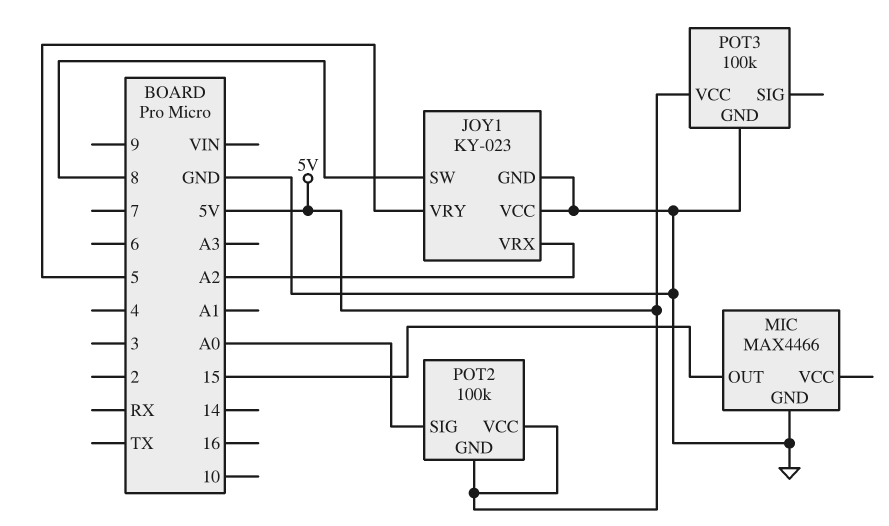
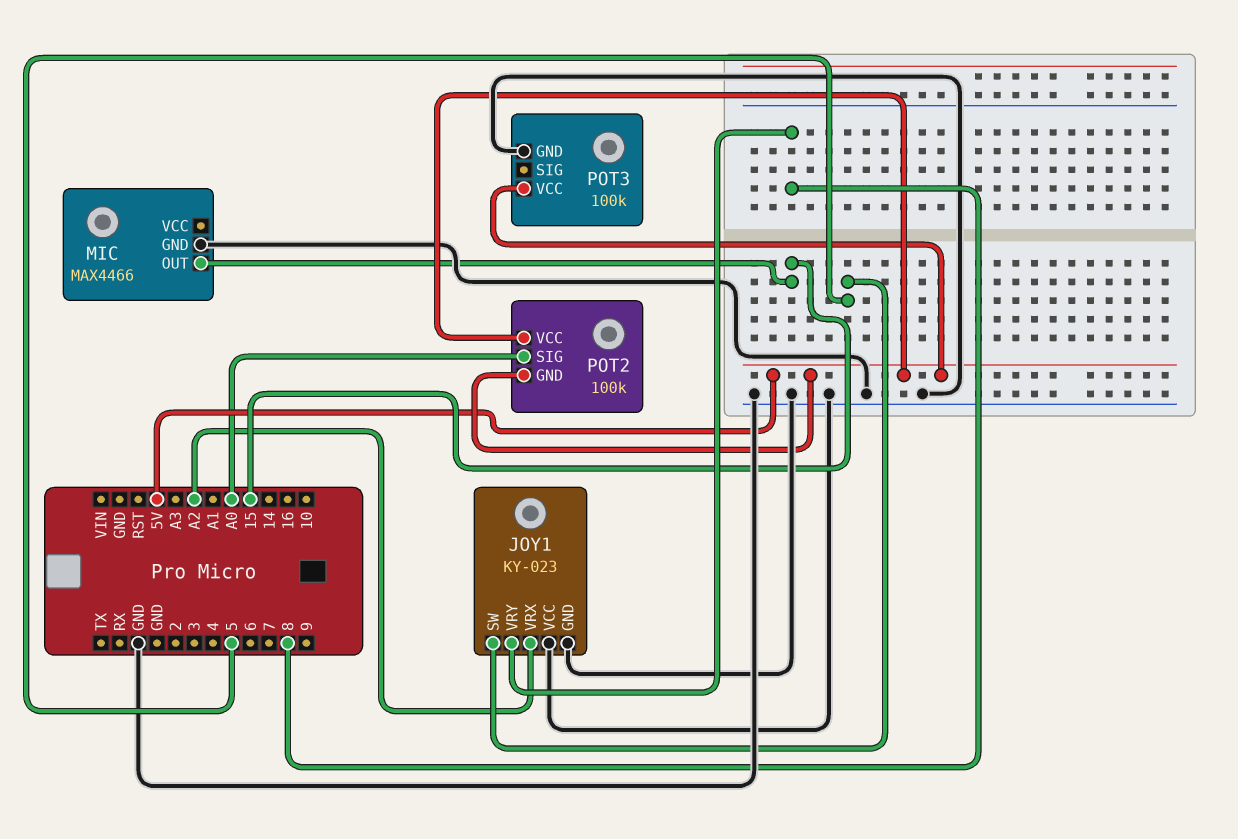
JOY1 pin SW: 8 -> 5
JOY1 pin VRY: 5 -> 8

